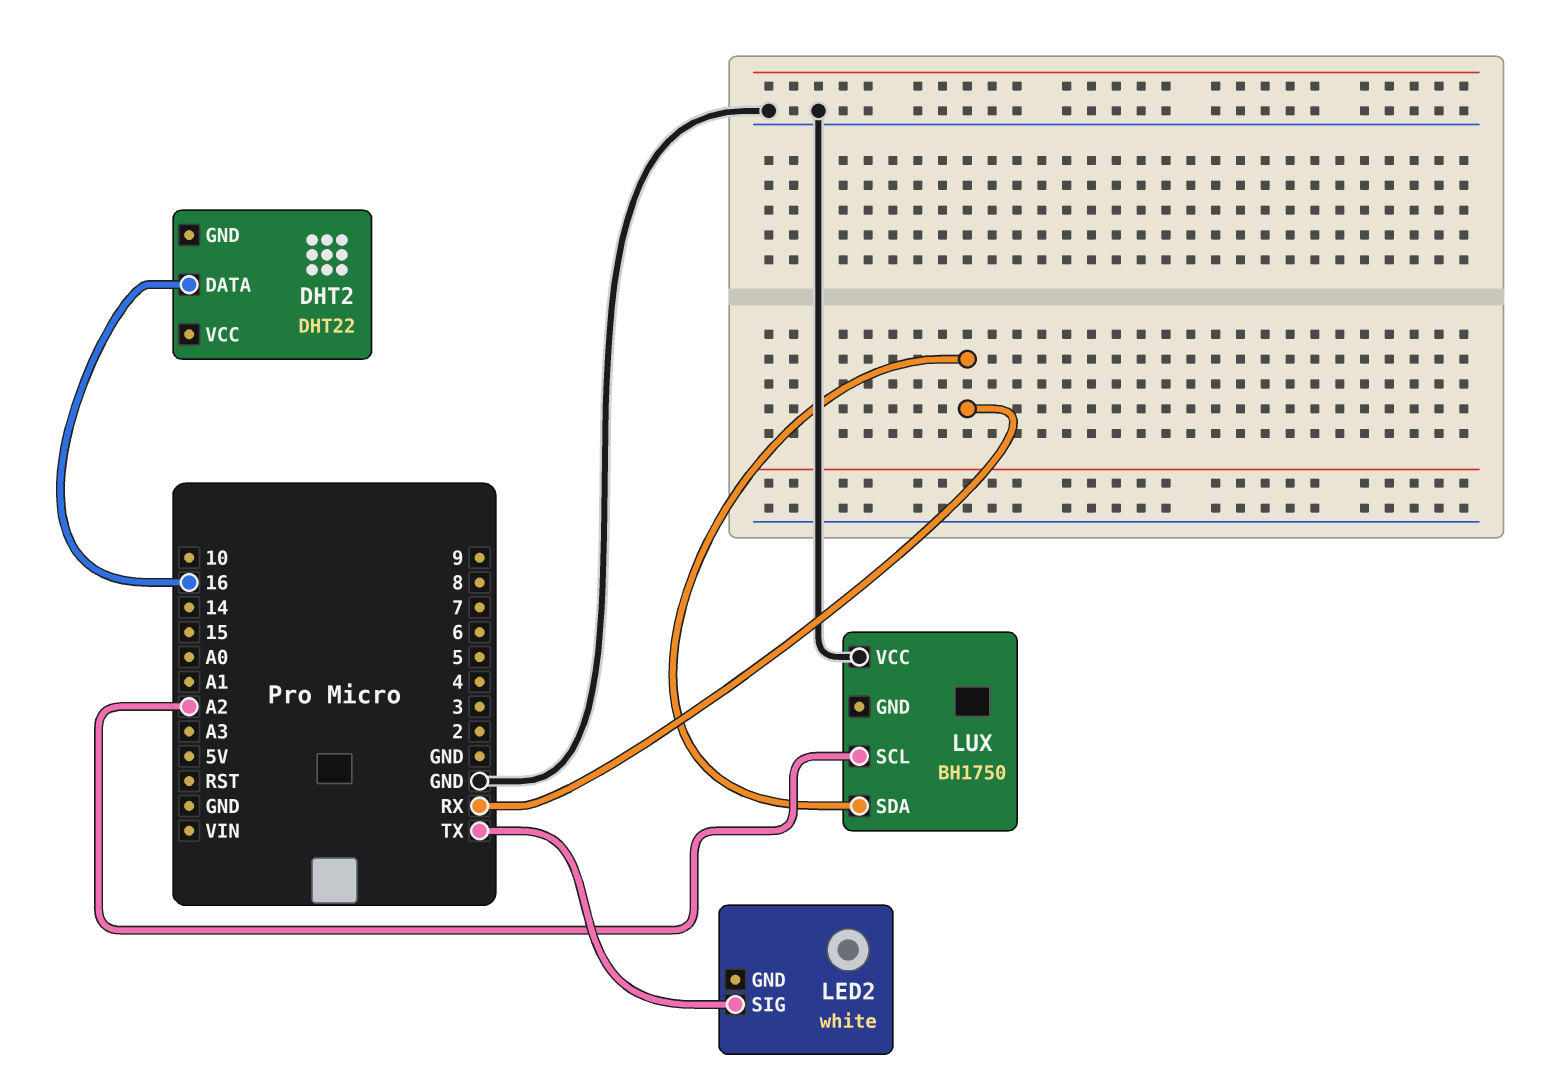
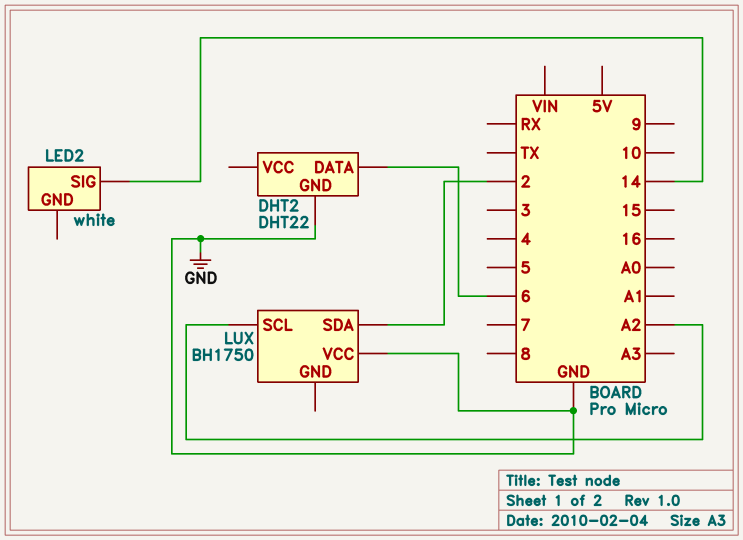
DHT2 pin DATA: 16 -> 6
DHT2 pin GND: none -> GND
LED2 pin SIG: TX -> 14
LUX pin SDA: RX -> 2

